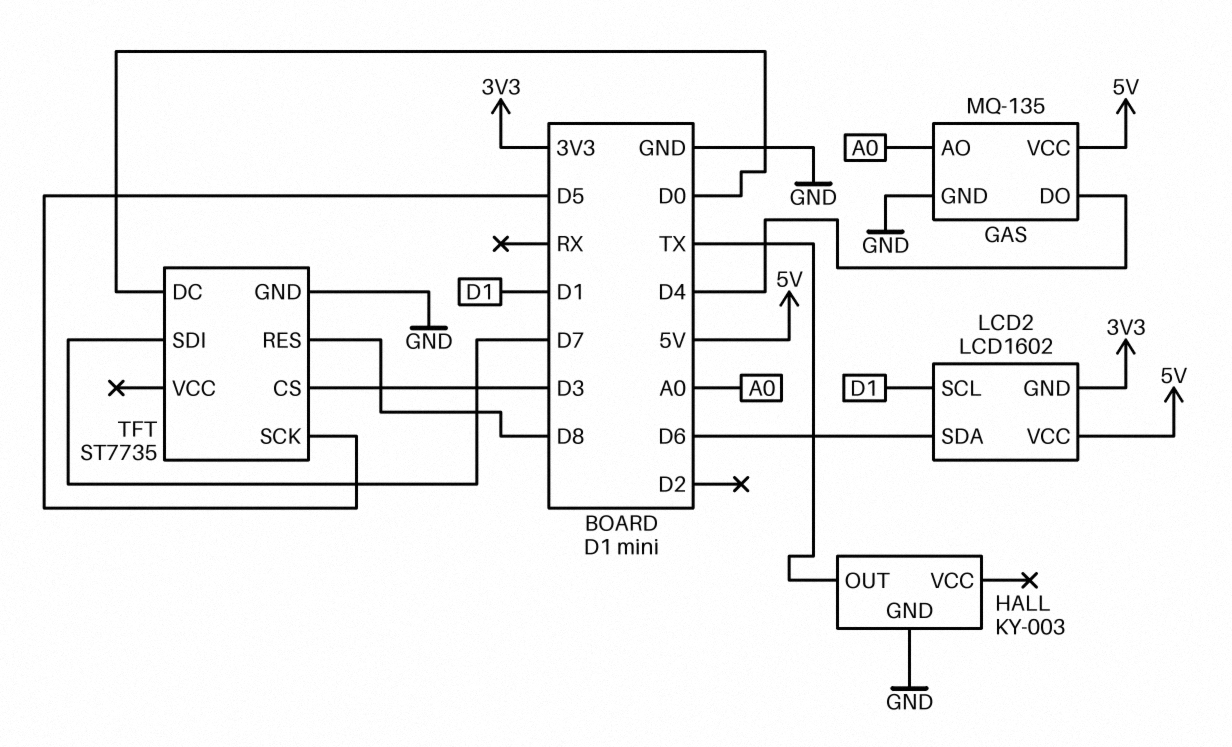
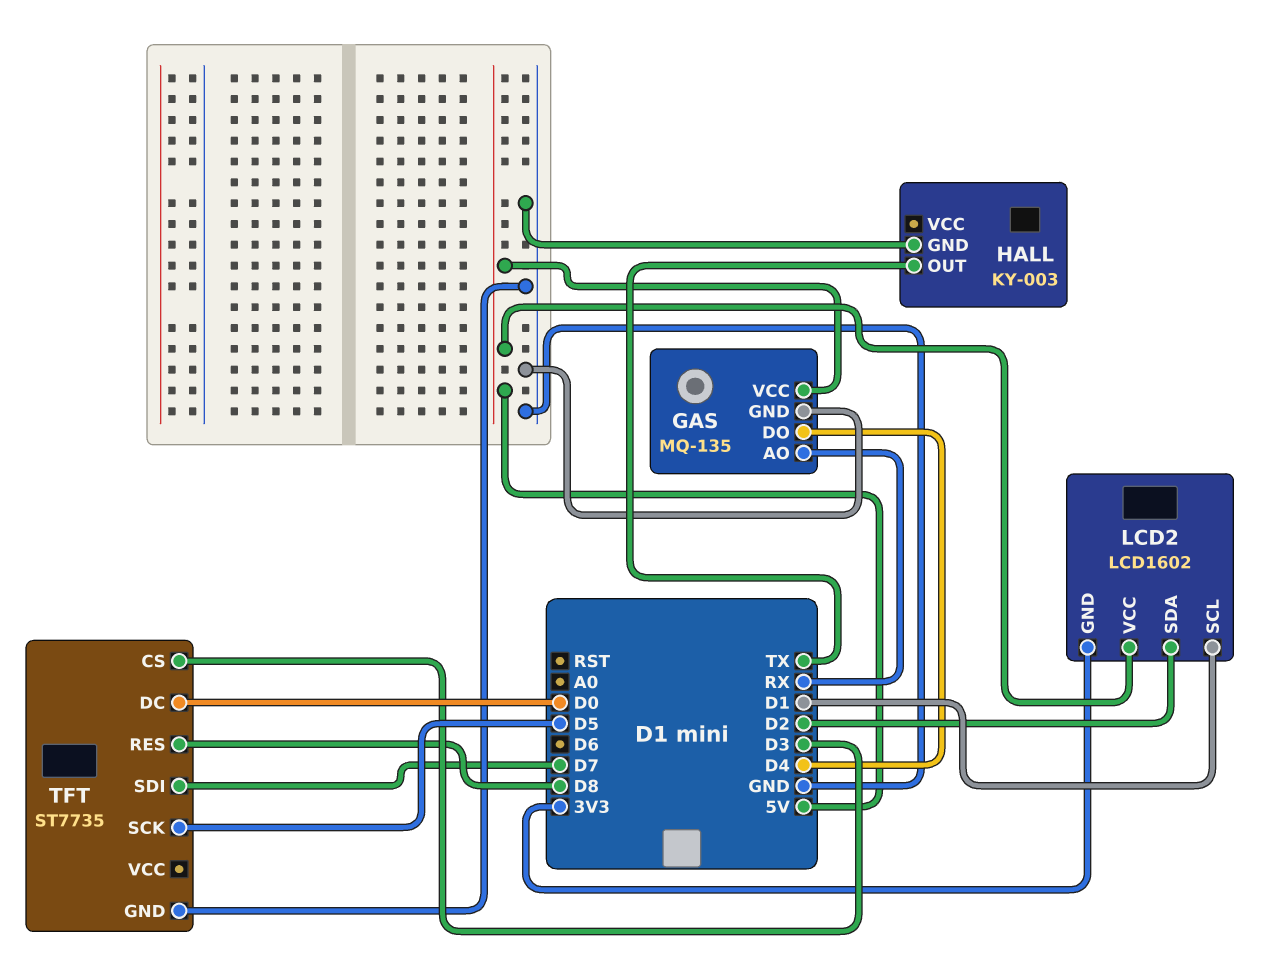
GAS pin AO: A0 -> RX
LCD2 pin SDA: D6 -> D2

